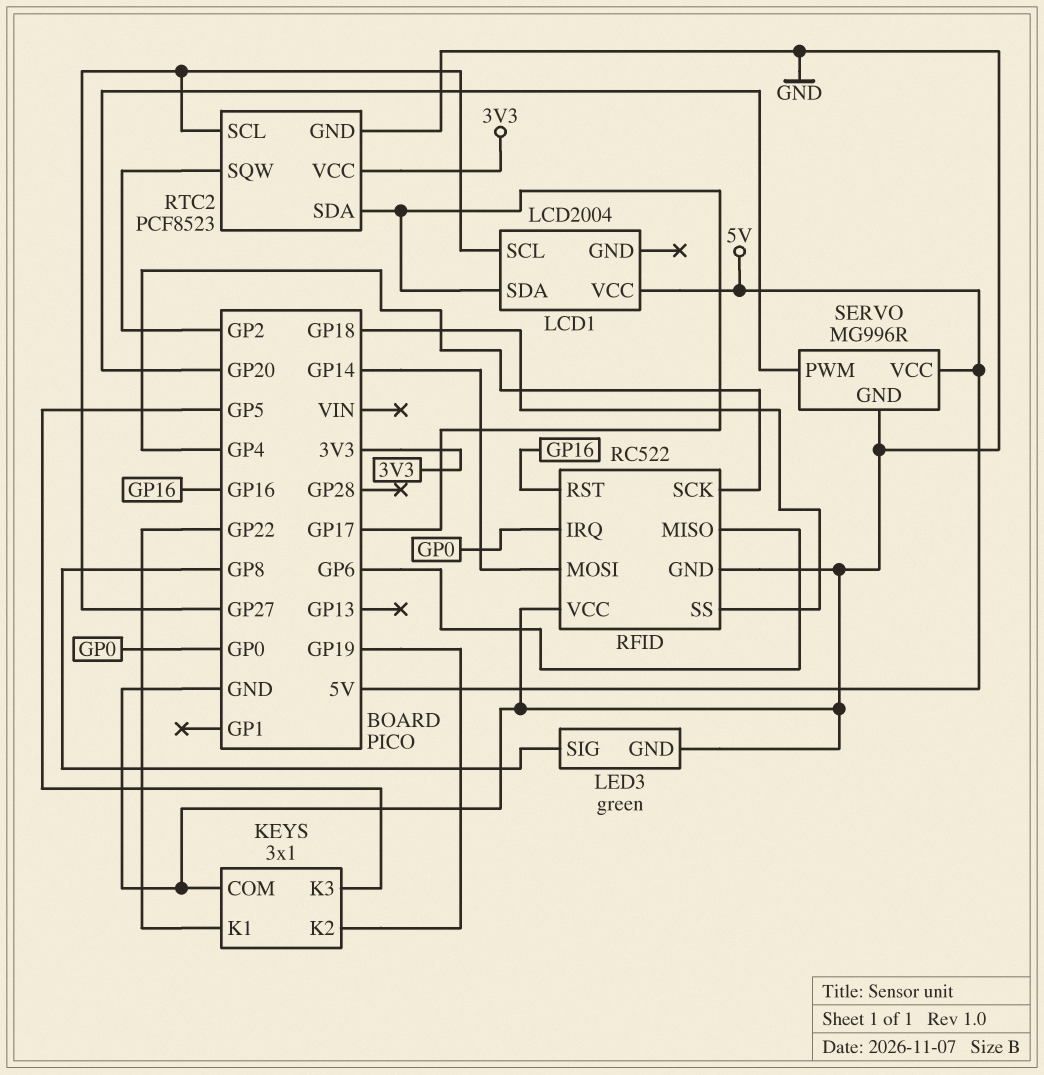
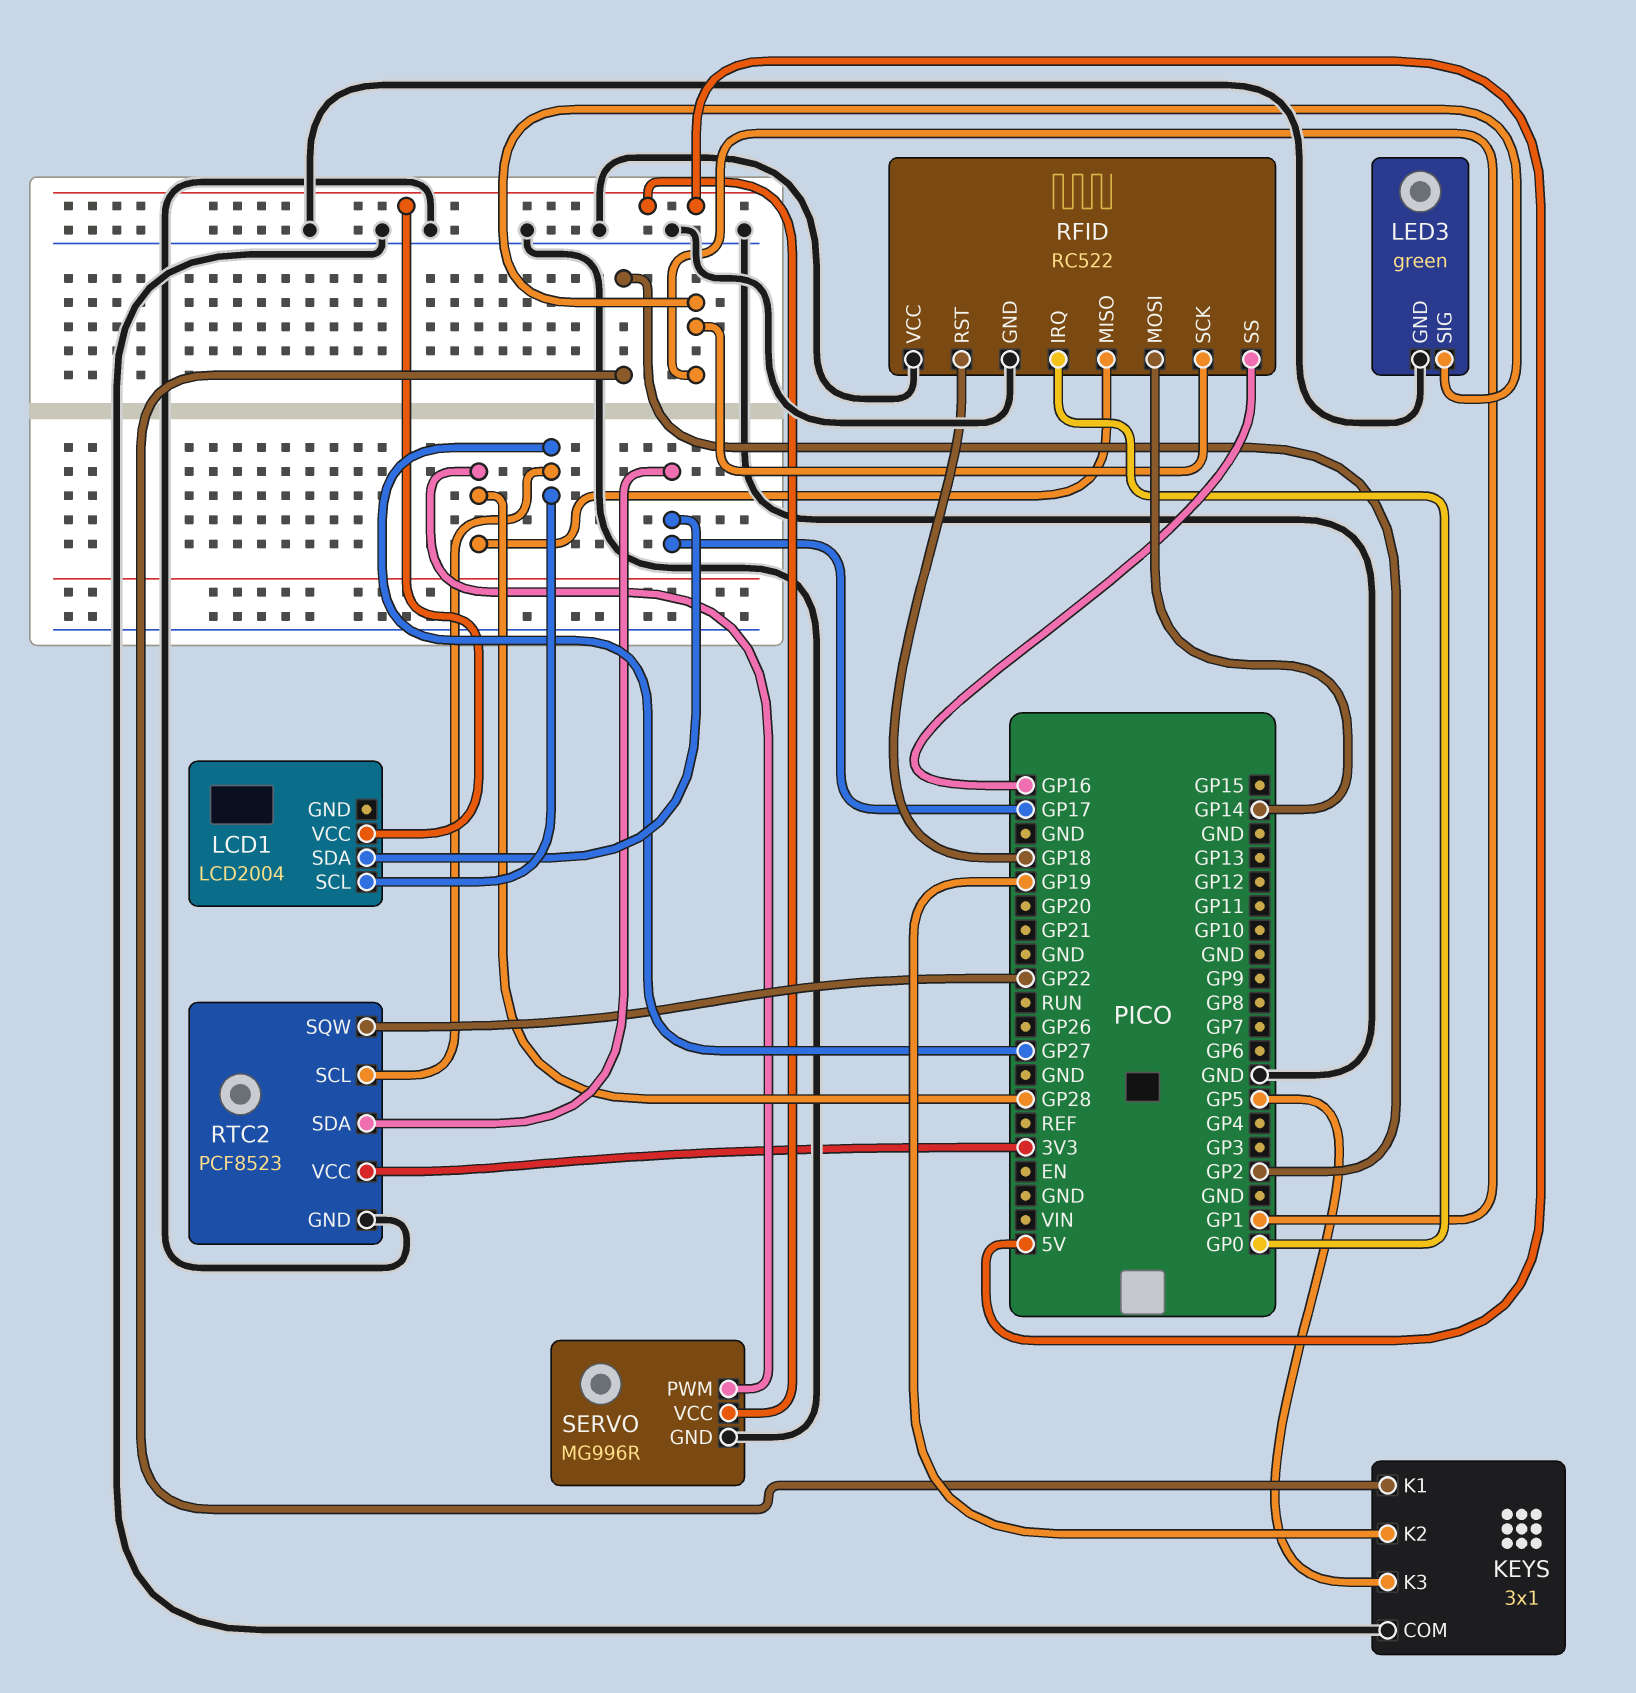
KEYS pin K1: GP22 -> GP2
LED3 pin SIG: GP8 -> GP1
RFID pin MISO: GP6 -> GP28
RFID pin RST: GP16 -> GP18
RFID pin SCK: GP4 -> GP1
RFID pin SS: GP18 -> GP16
RTC2 pin SQW: GP2 -> GP22
SERVO pin PWM: GP20 -> GP28

